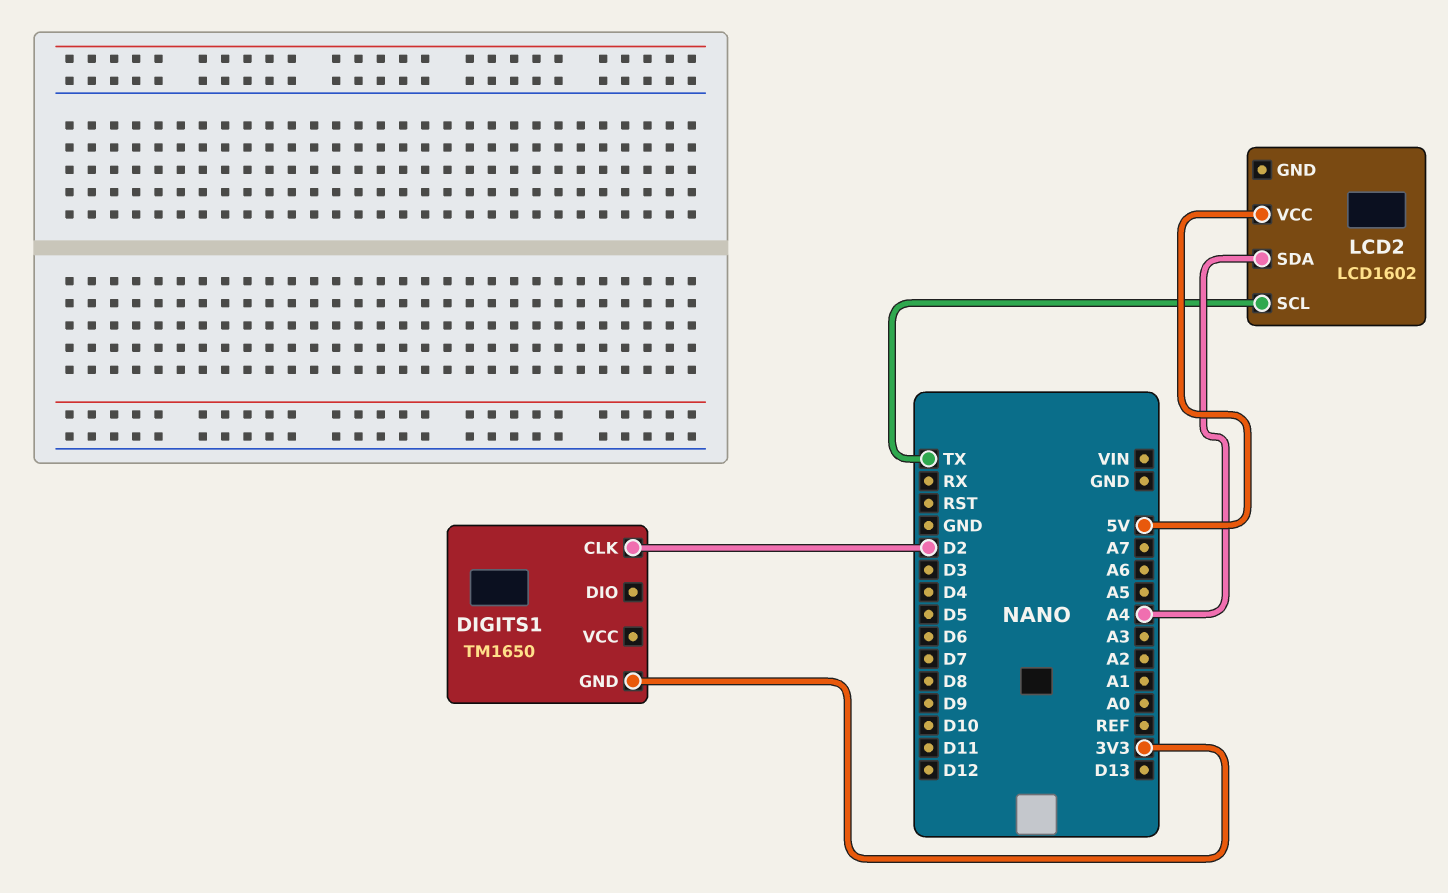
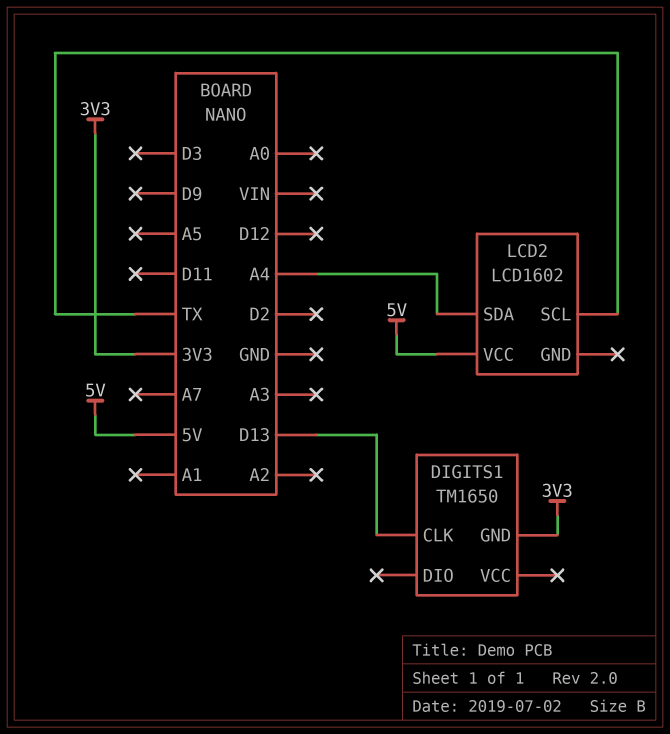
DIGITS1 pin CLK: D2 -> D13

